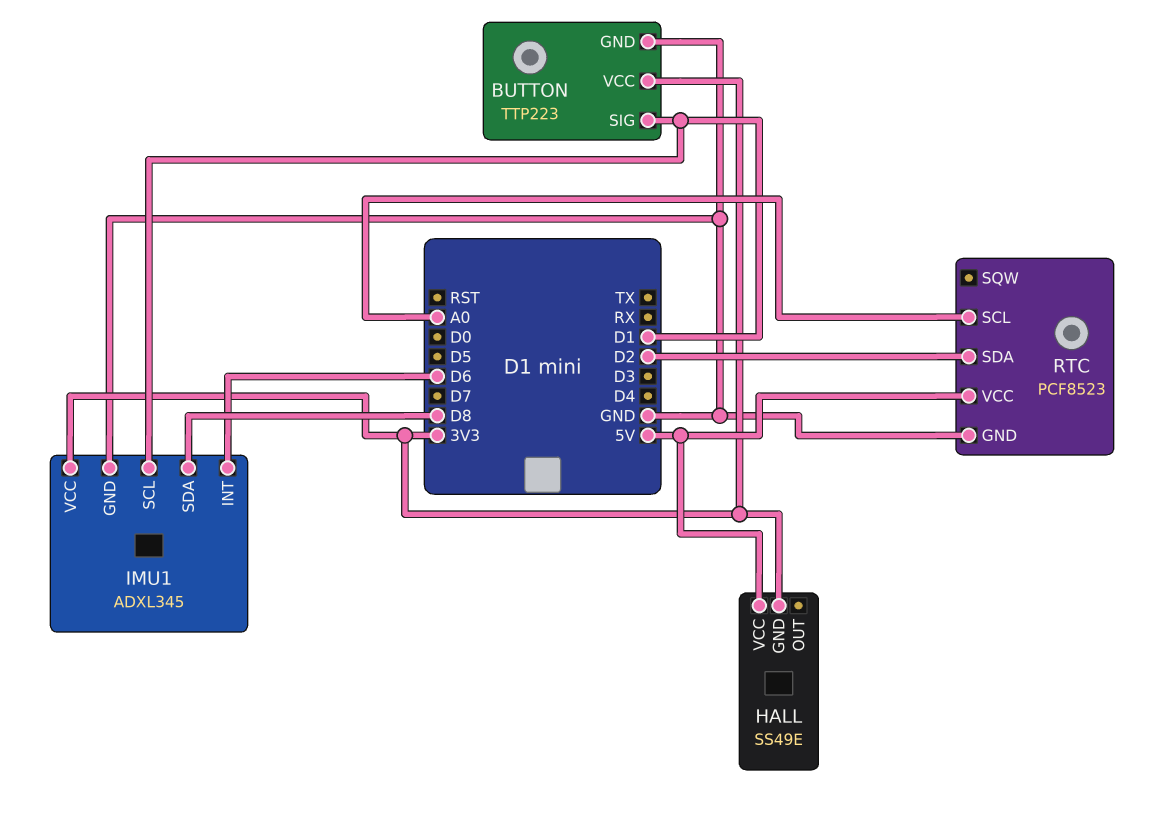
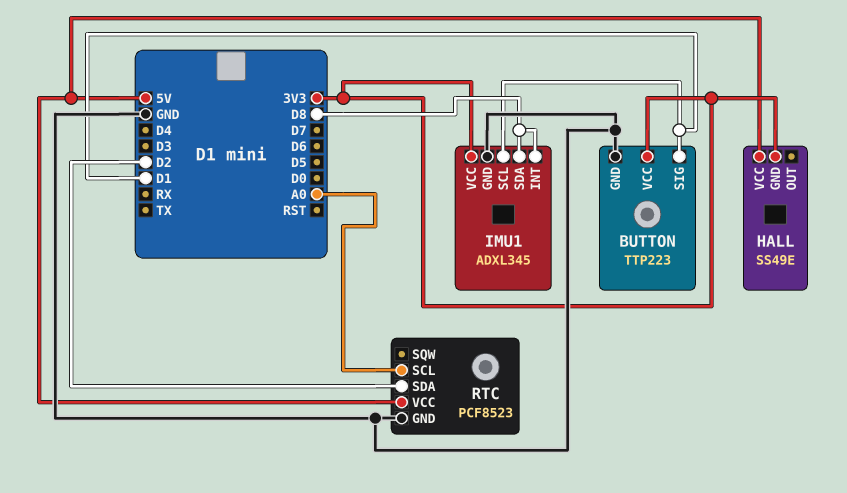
IMU1 pin INT: D6 -> D8

